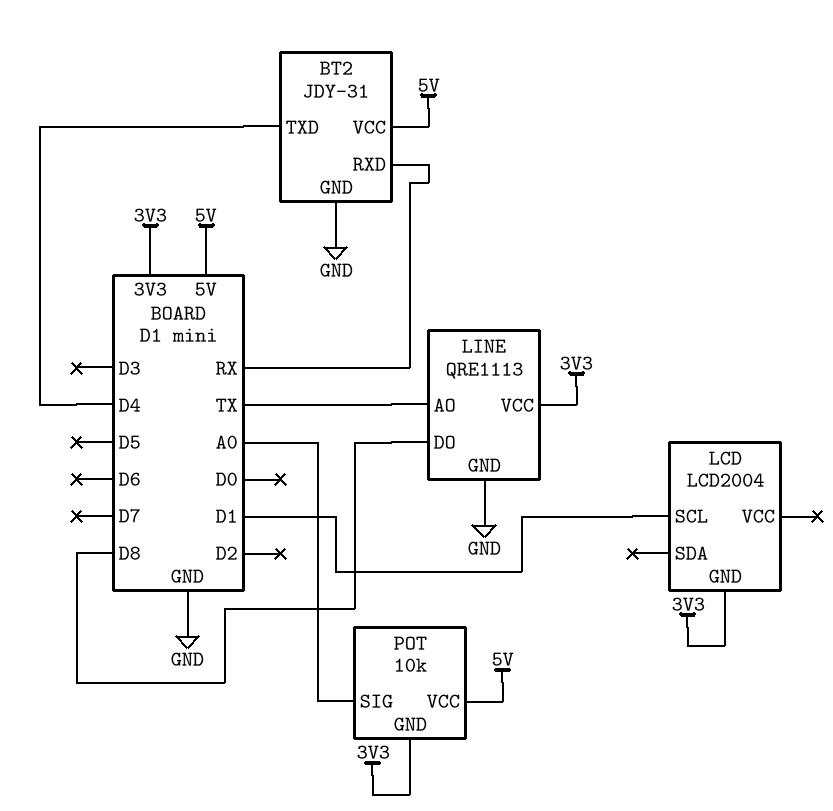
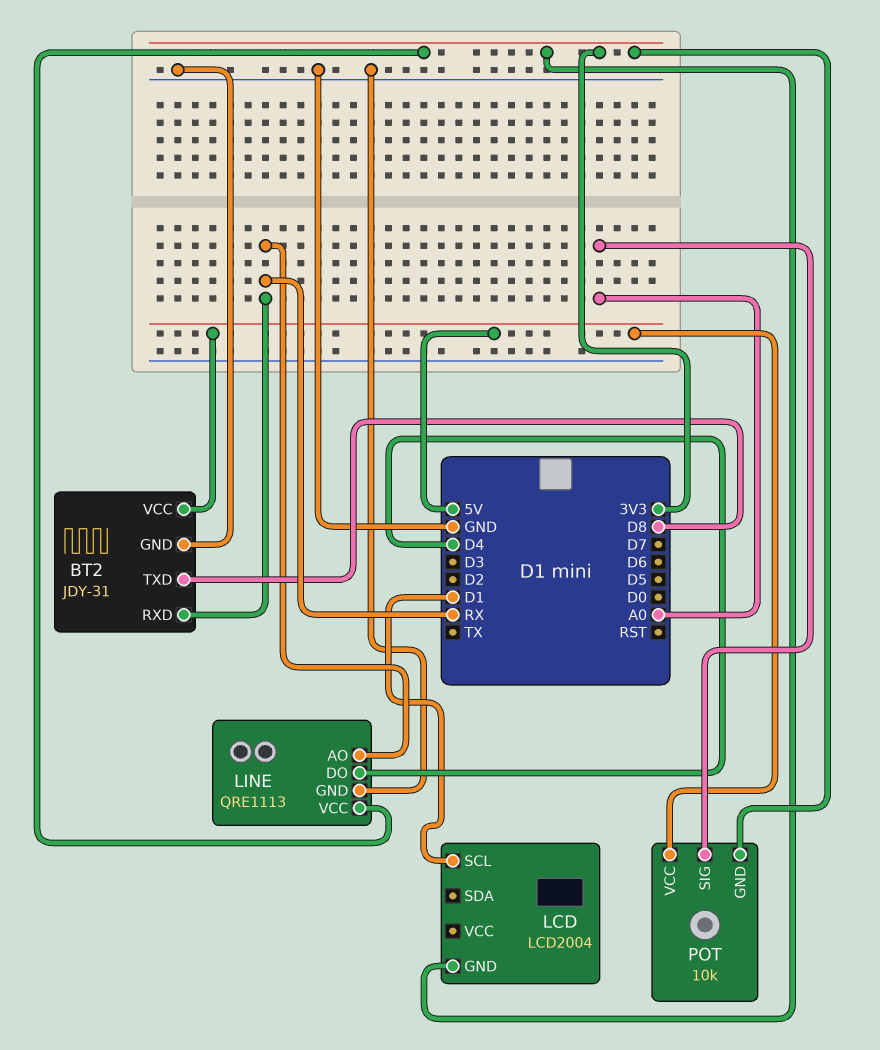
BT2 pin TXD: D4 -> D8
LINE pin AO: TX -> RX
LINE pin DO: D8 -> D4

